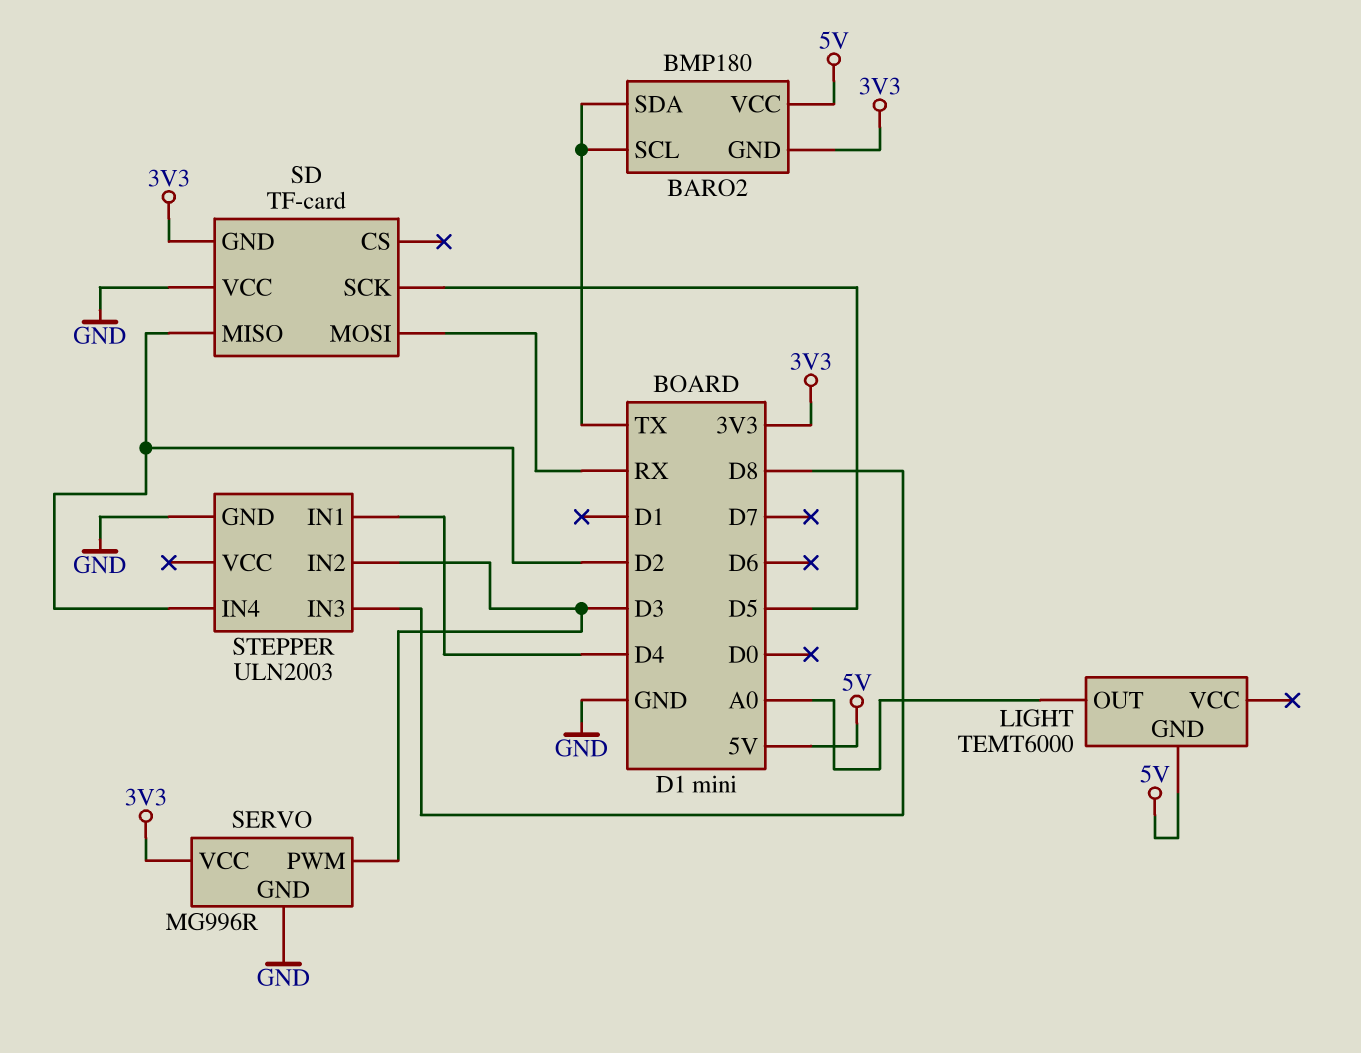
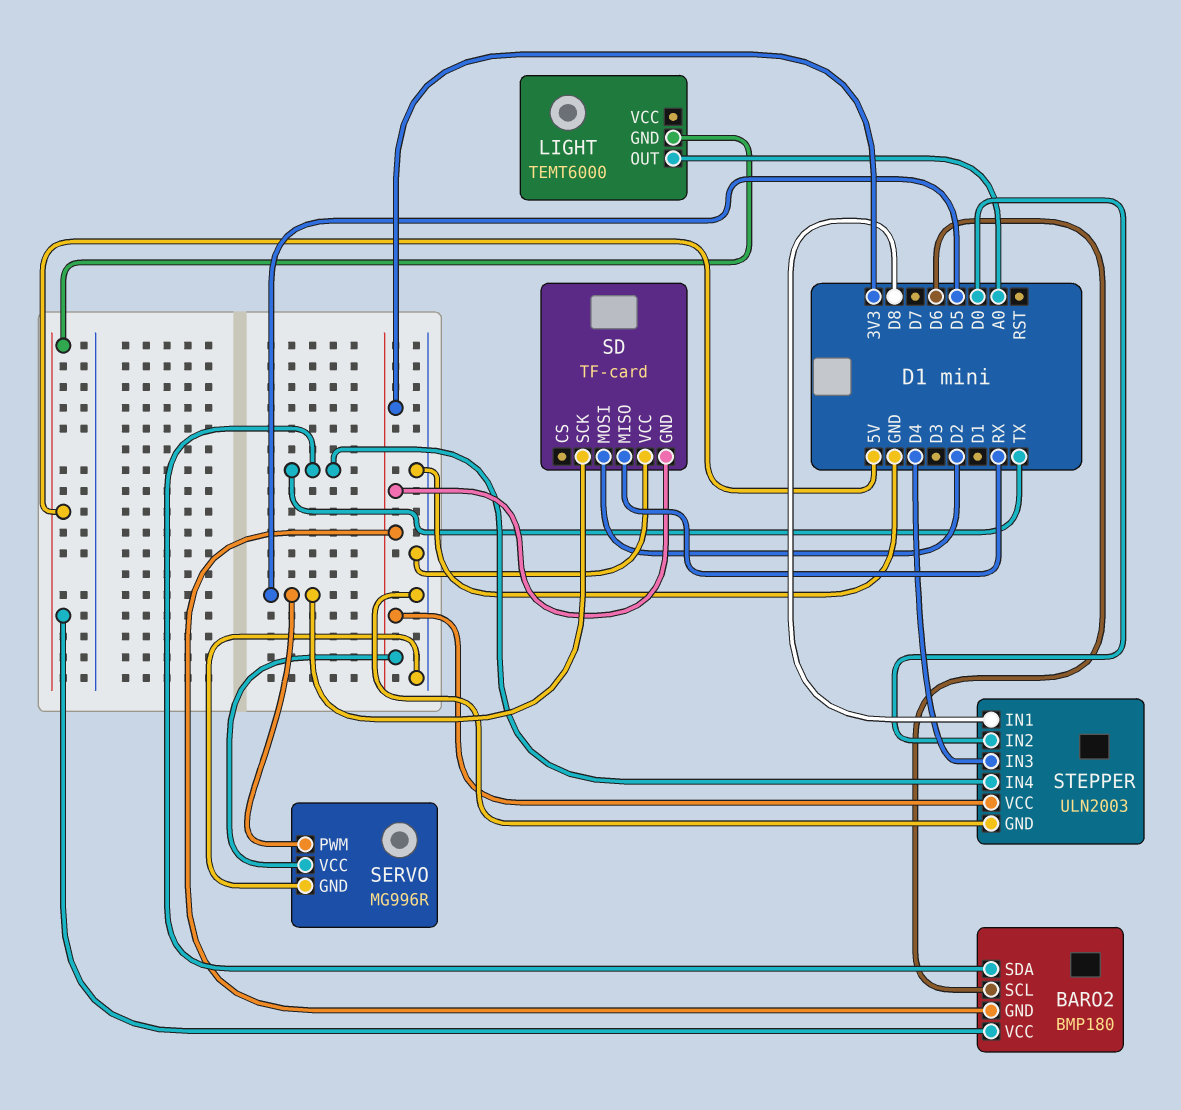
BARO2 pin SCL: TX -> D6
SD pin MISO: D2 -> RX
SD pin MOSI: RX -> D2
SERVO pin PWM: D3 -> D5
STEPPER pin IN1: D4 -> D8
STEPPER pin IN2: D3 -> D0
STEPPER pin IN3: D8 -> D4
STEPPER pin IN4: D2 -> TX
STEPPER pin VCC: none -> 3V3

